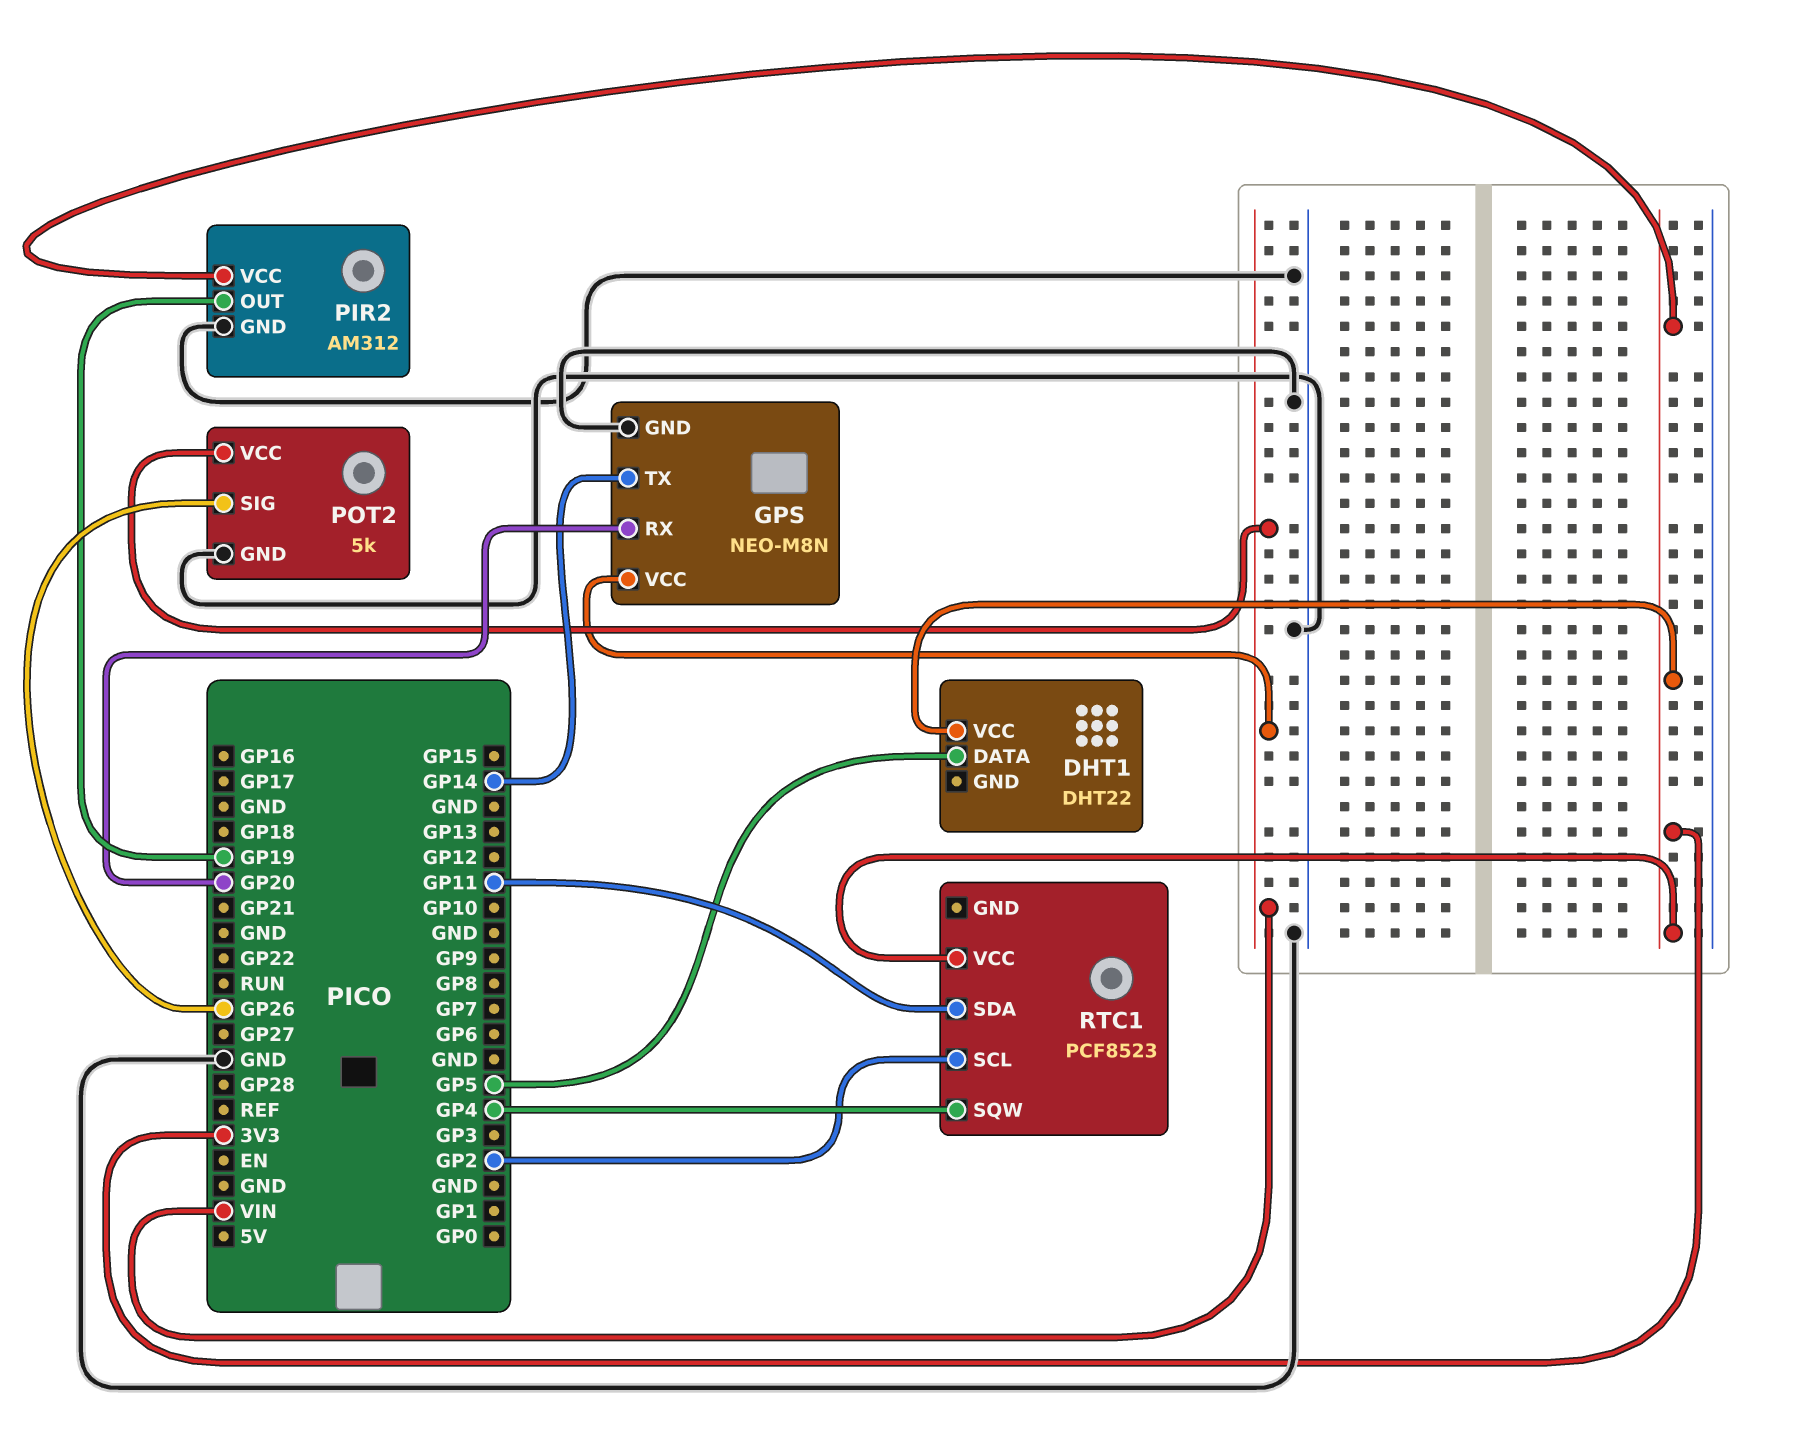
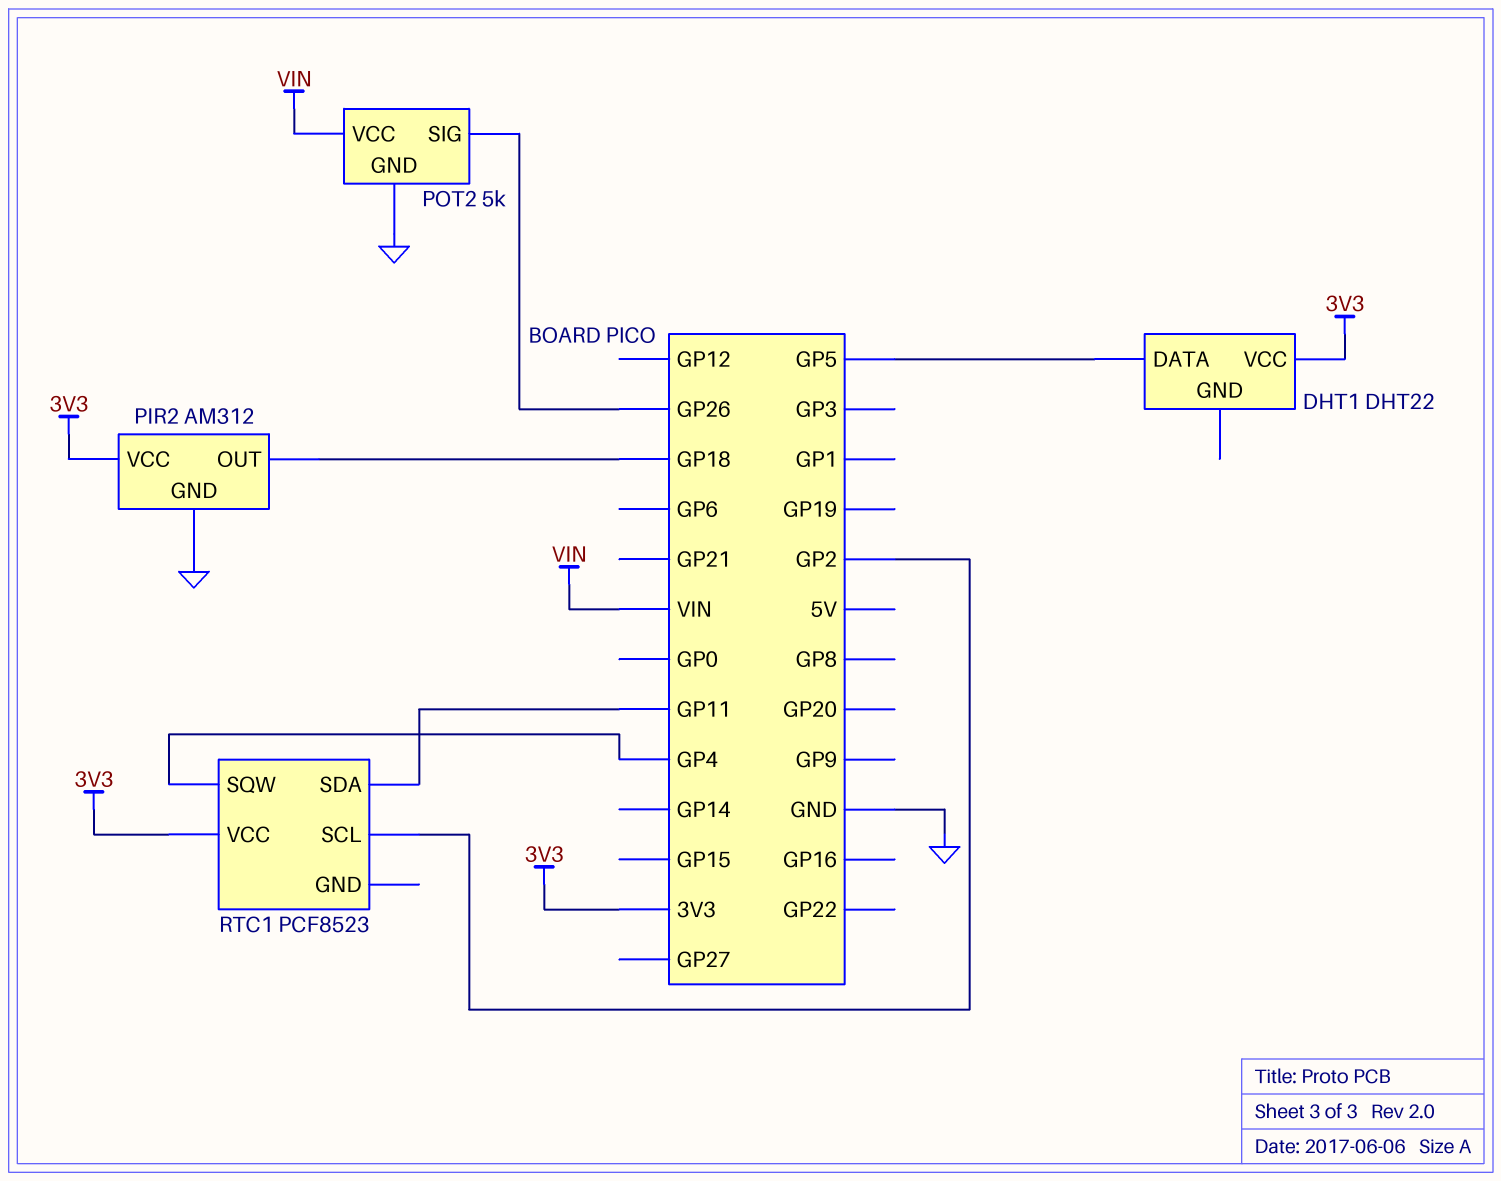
GPS: NEO-M8N -> none
GPS pin GND: GND -> none
GPS pin RX: GP20 -> none
GPS pin TX: GP14 -> none
GPS pin VCC: VIN -> none
PIR2 pin OUT: GP19 -> GP18

